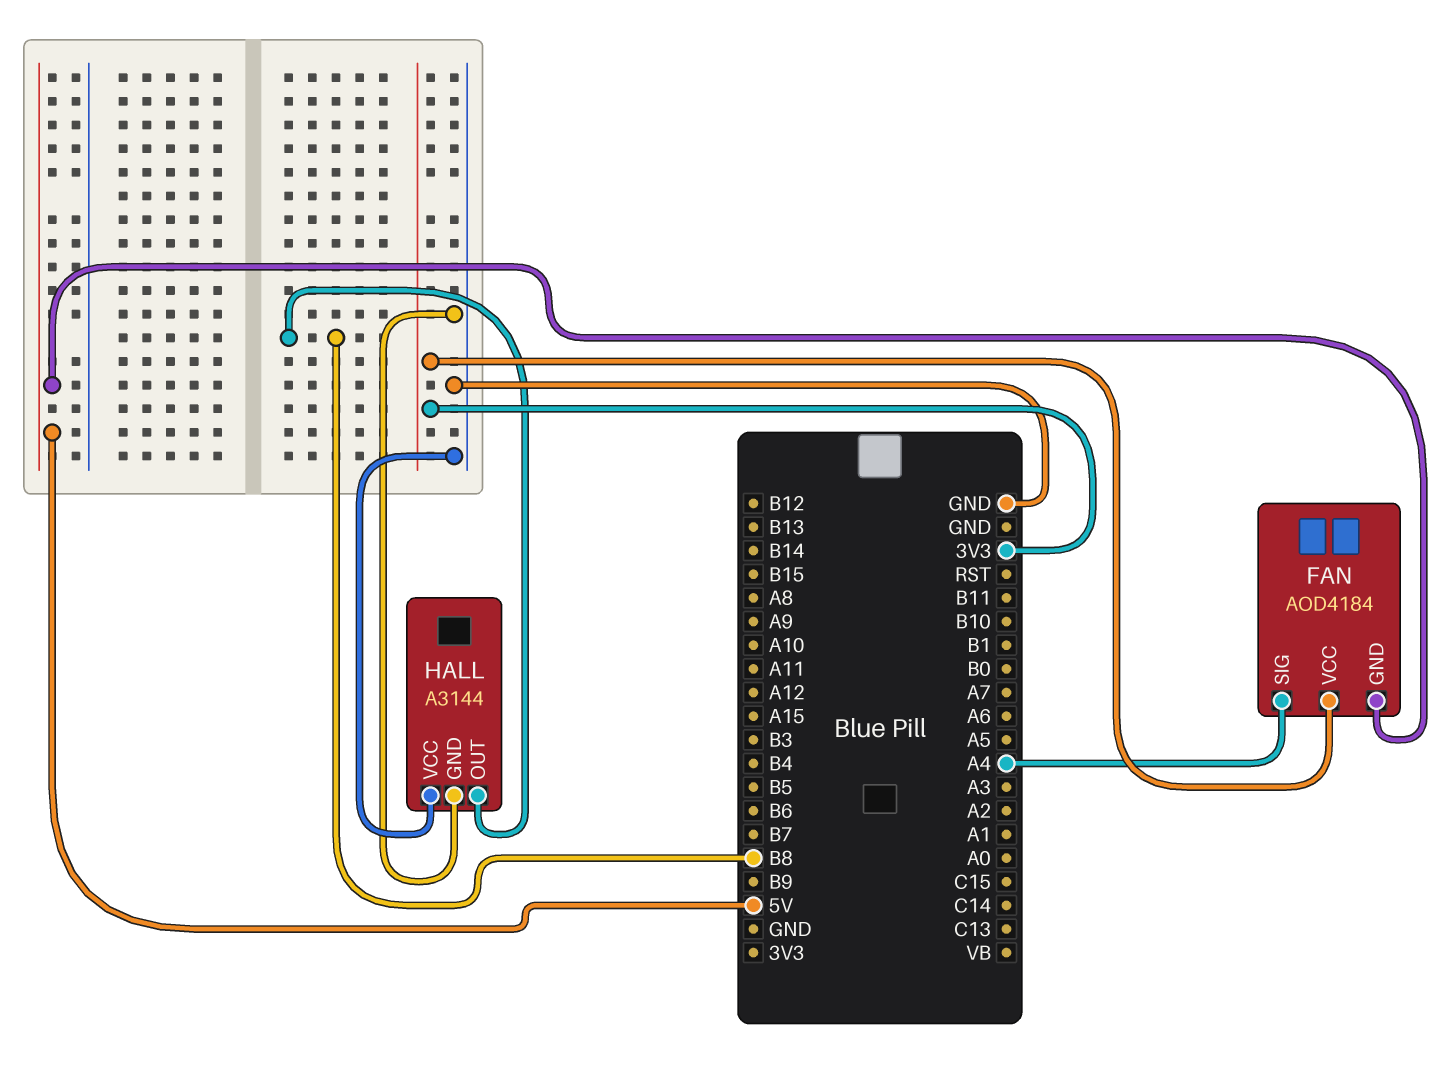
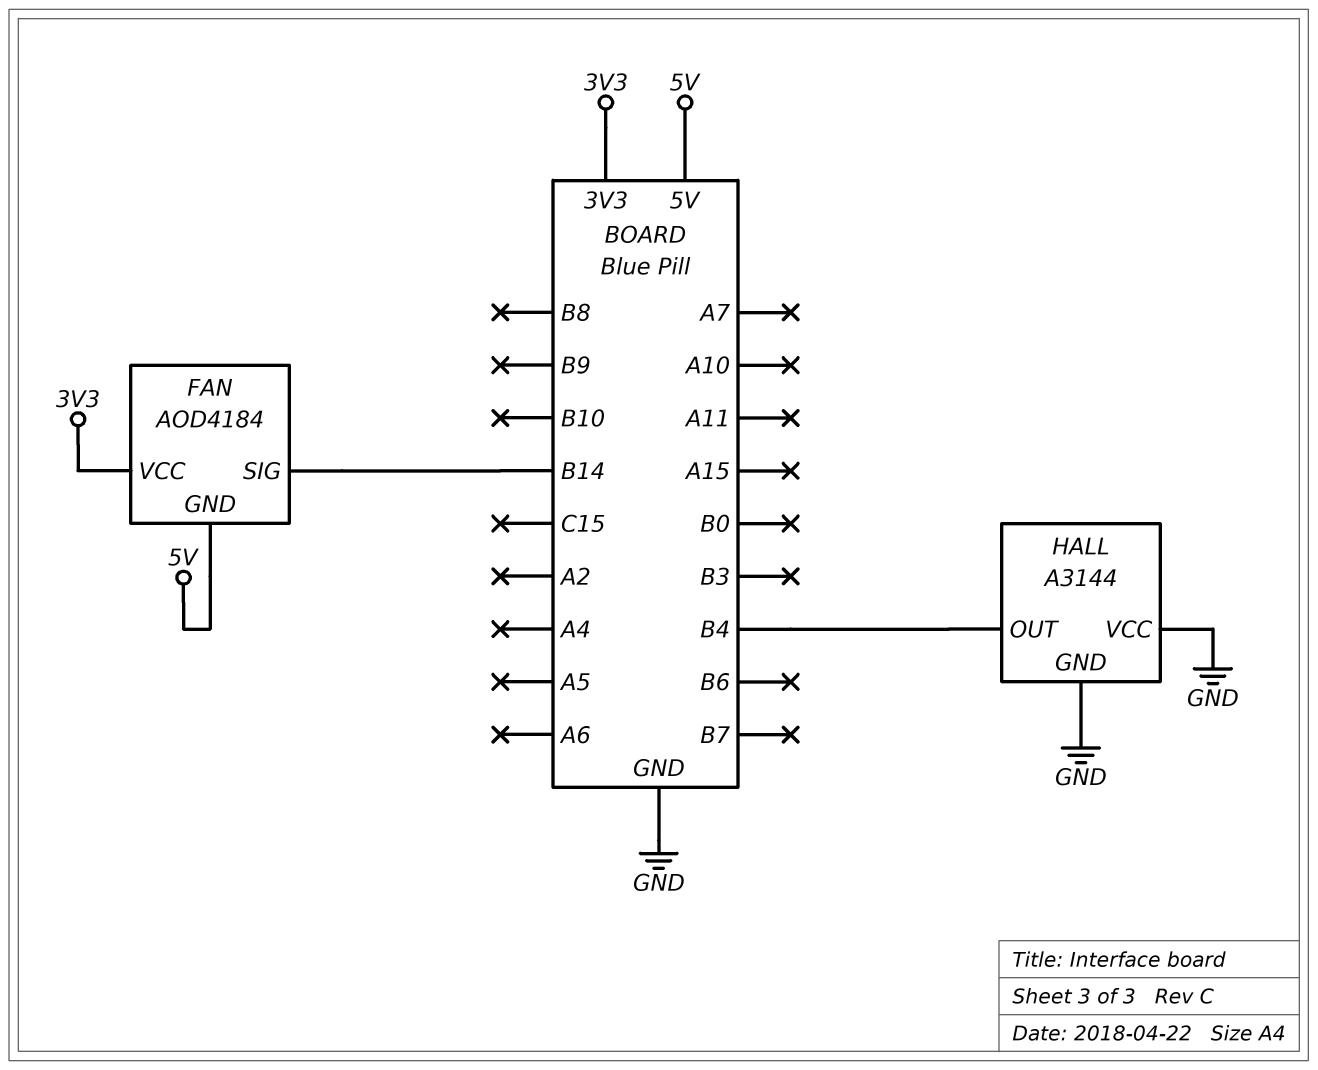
FAN pin SIG: A4 -> B14
HALL pin OUT: B8 -> B4

